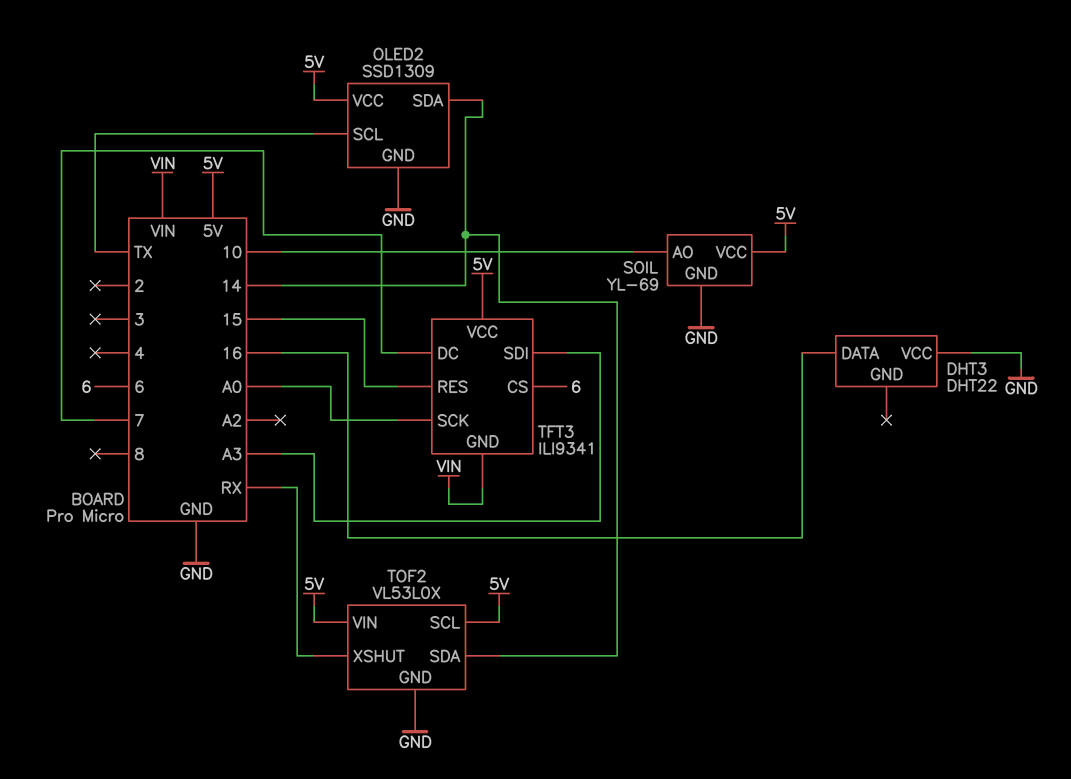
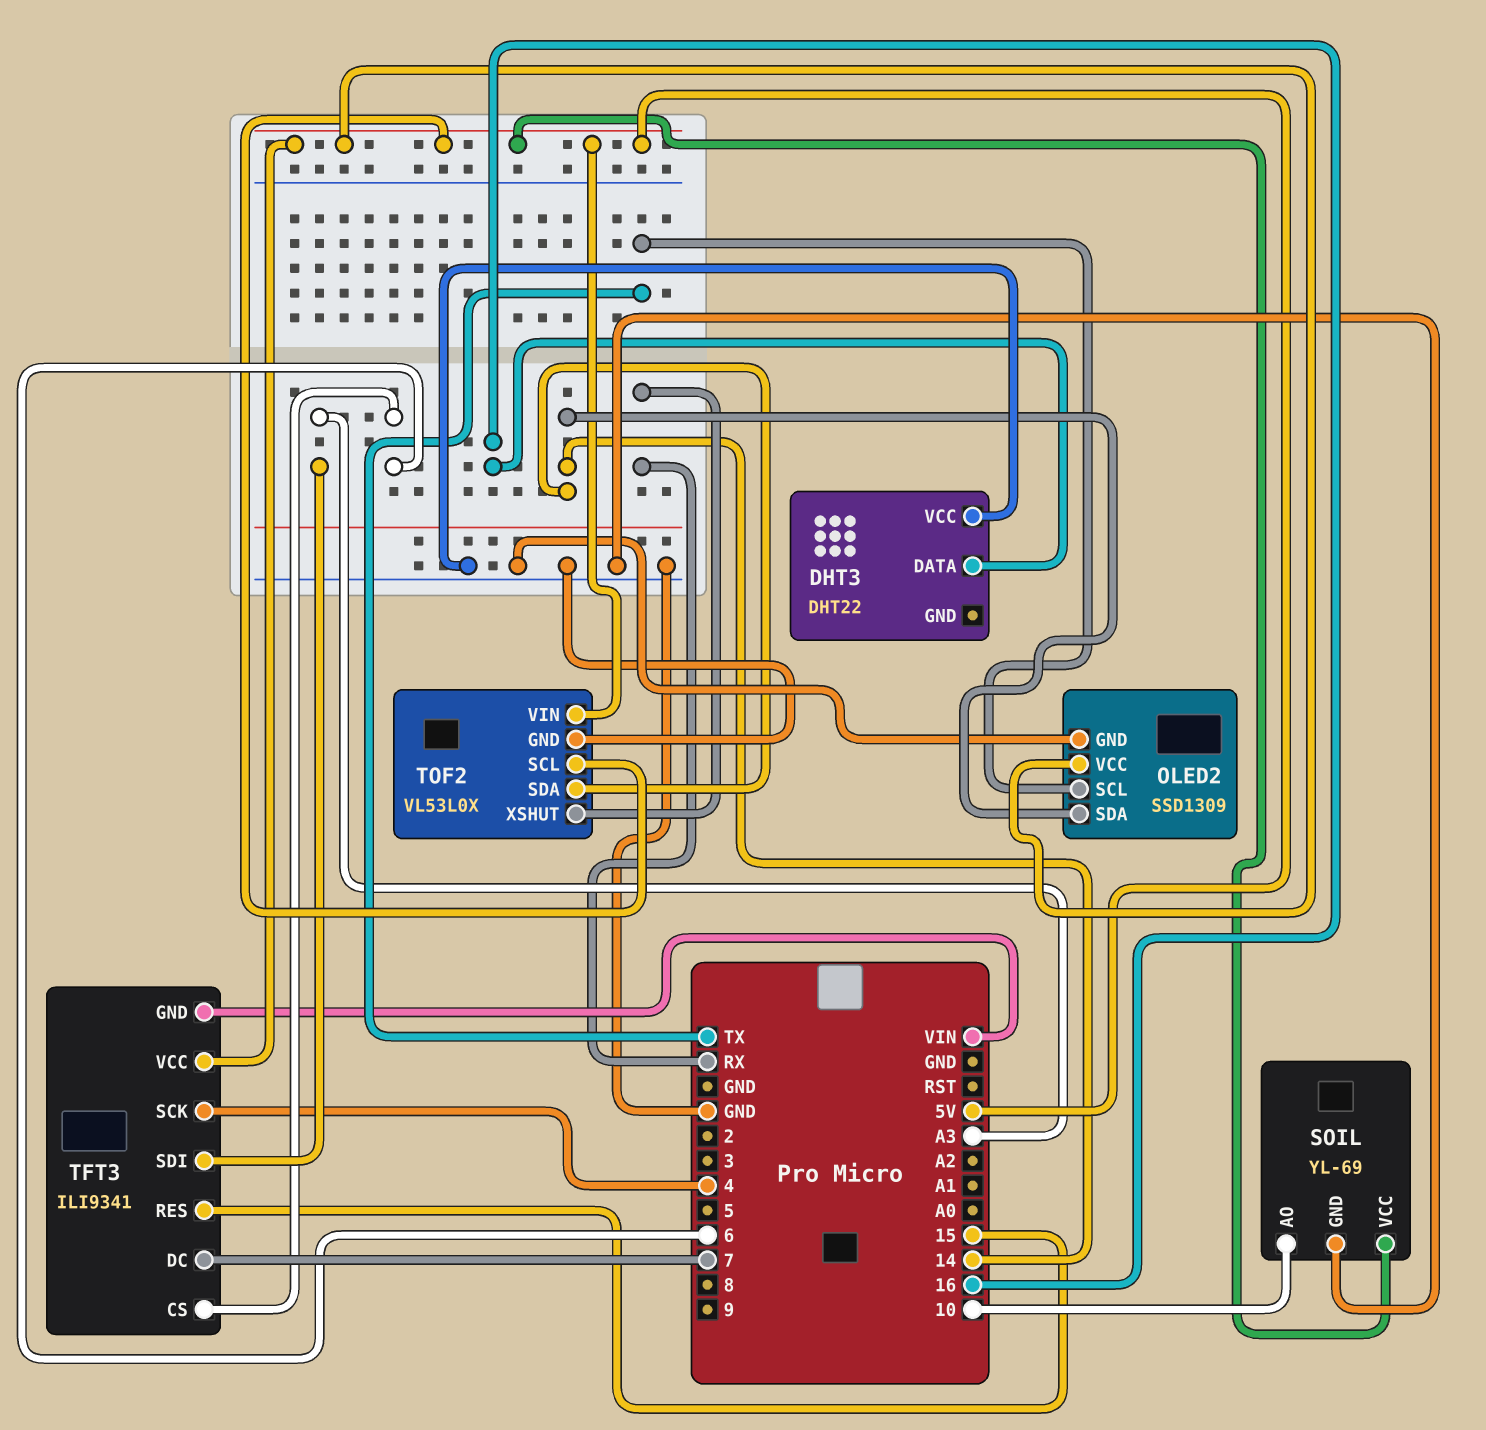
TFT3 pin SCK: A0 -> 4

